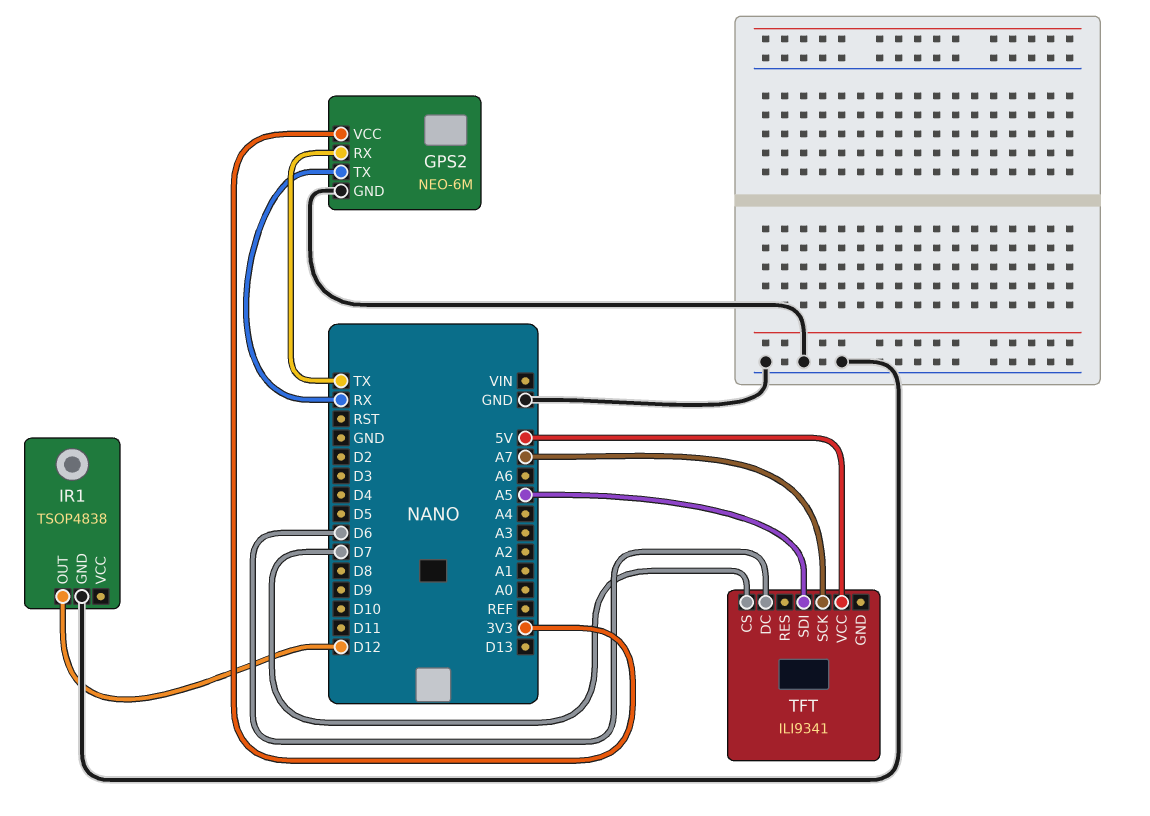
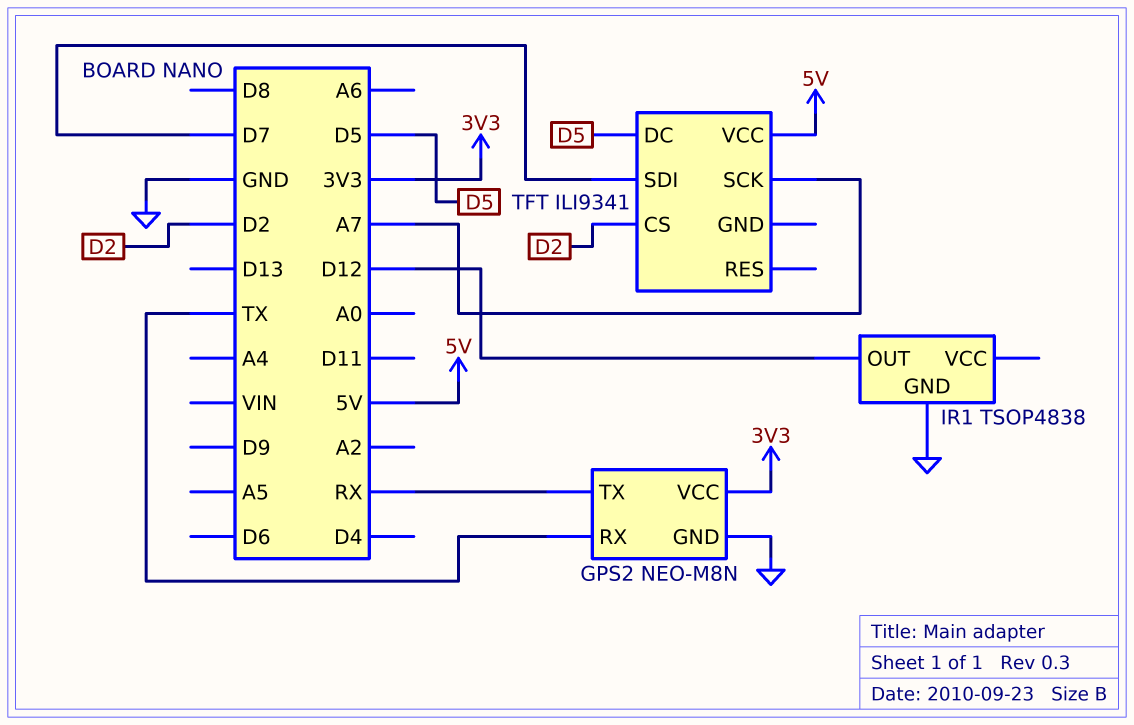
GPS2: NEO-6M -> NEO-M8N
TFT pin CS: D7 -> D2
TFT pin DC: D6 -> D5
TFT pin SDI: A5 -> D7

